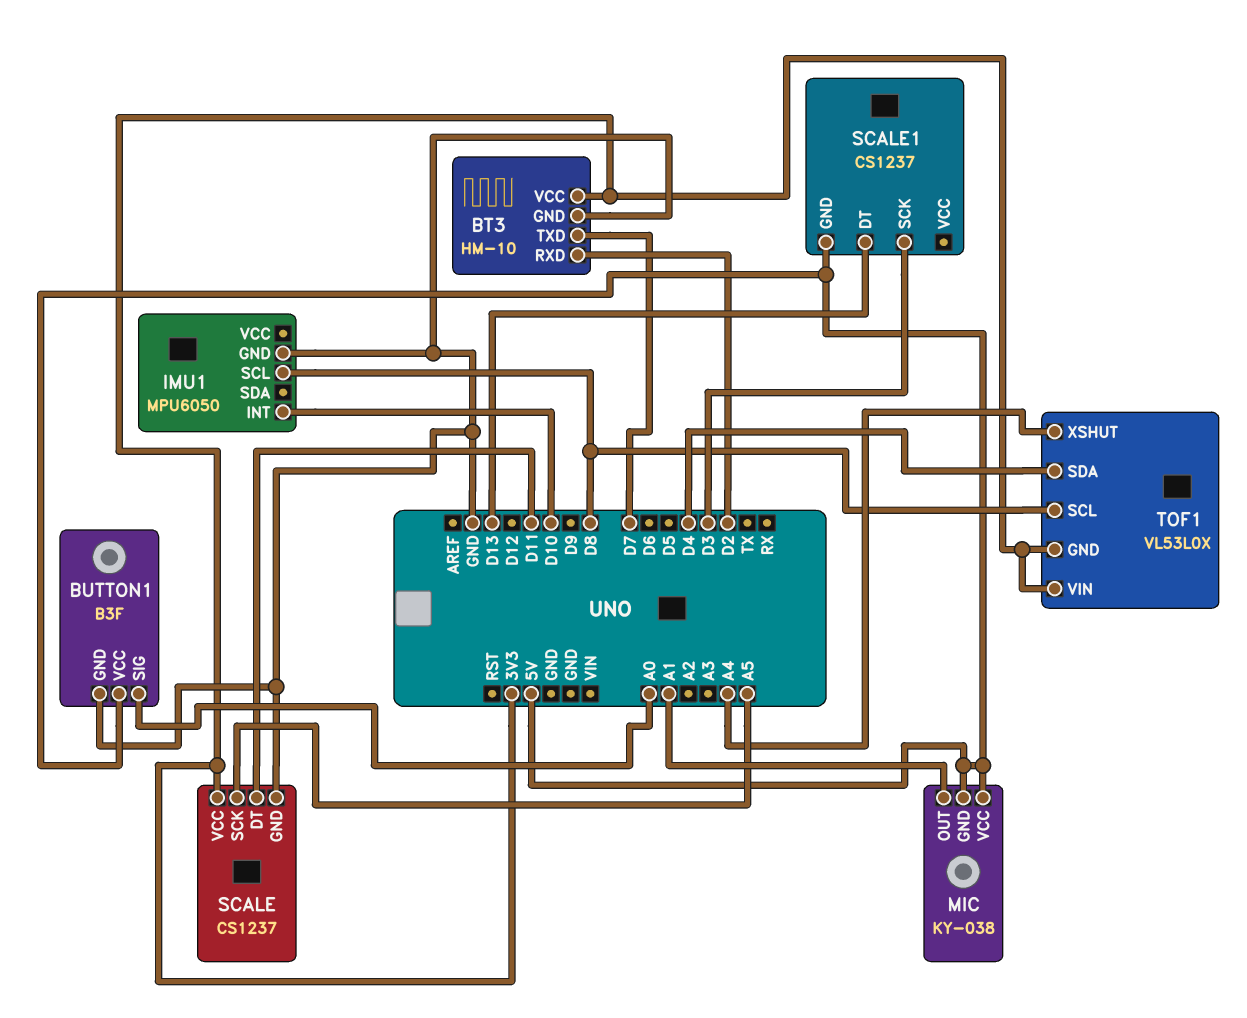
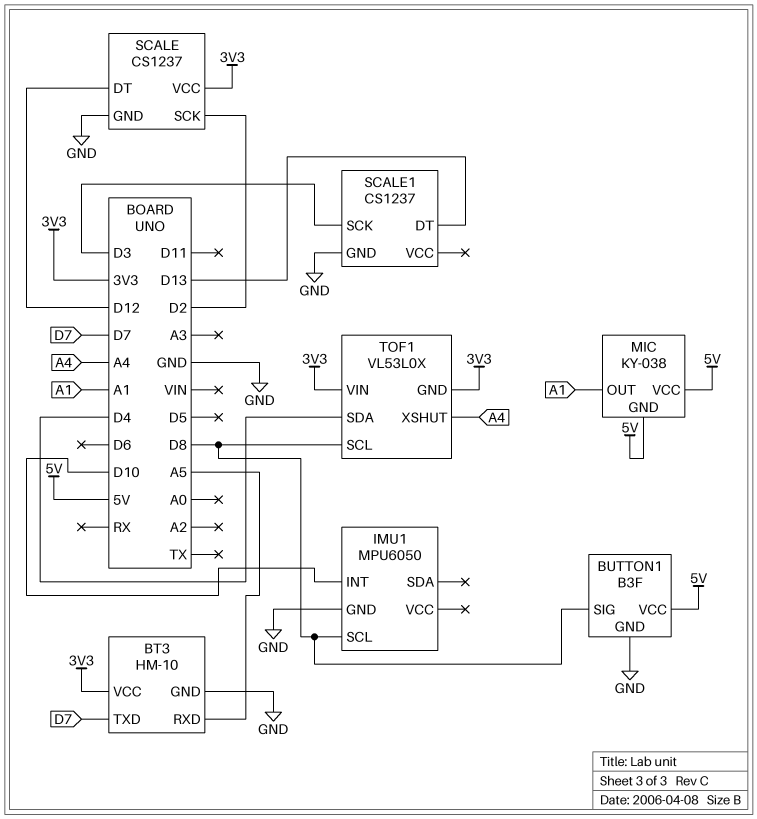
BT3 pin RXD: D2 -> A5
BUTTON1 pin SIG: A0 -> D8
SCALE pin DT: D11 -> D12
SCALE pin SCK: A5 -> D2
SCALE1 pin GND: 5V -> GND

